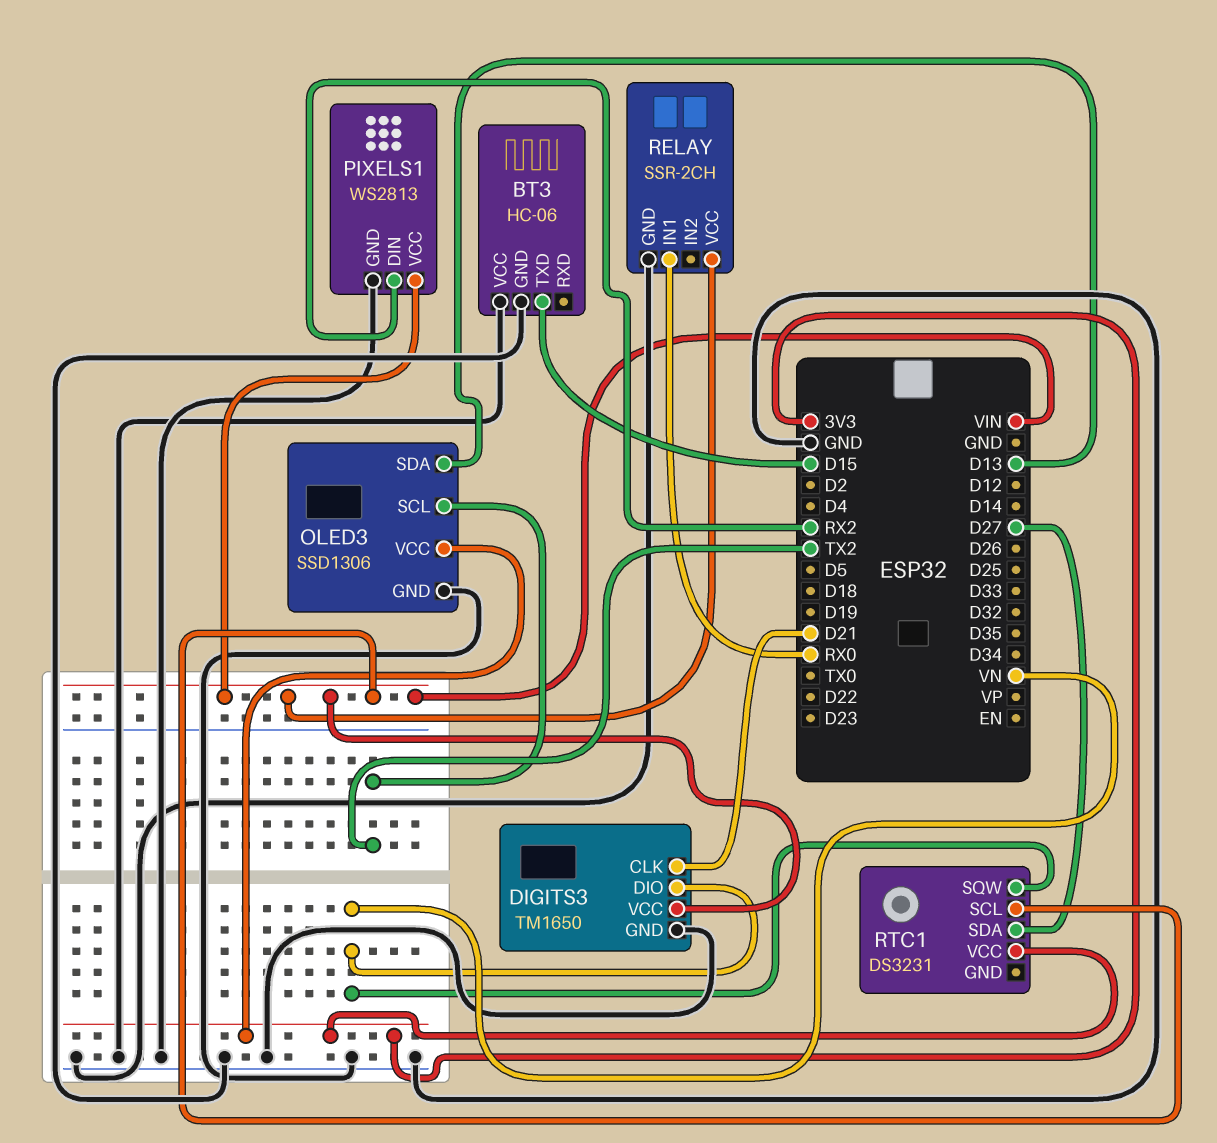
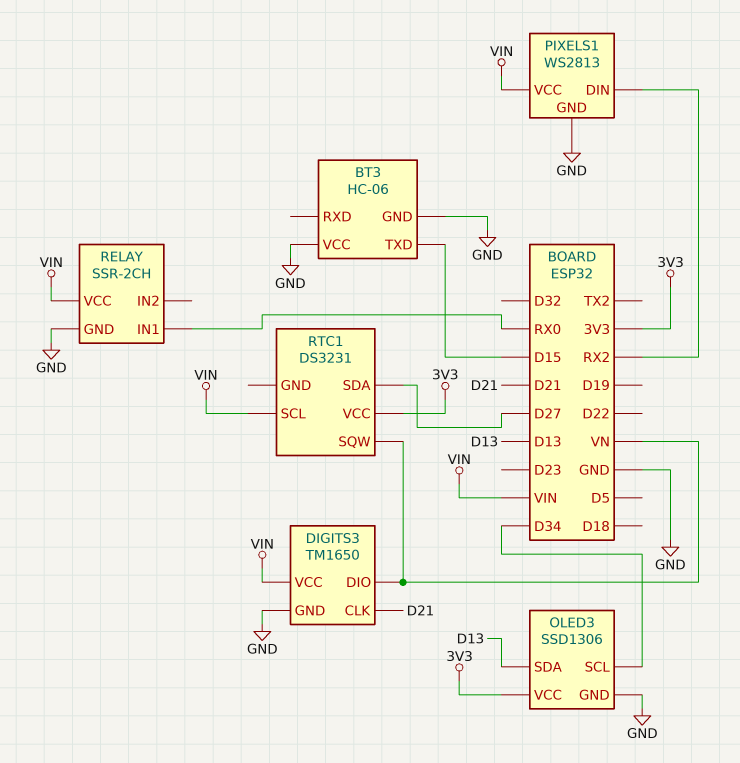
OLED3 pin SCL: TX2 -> D34

